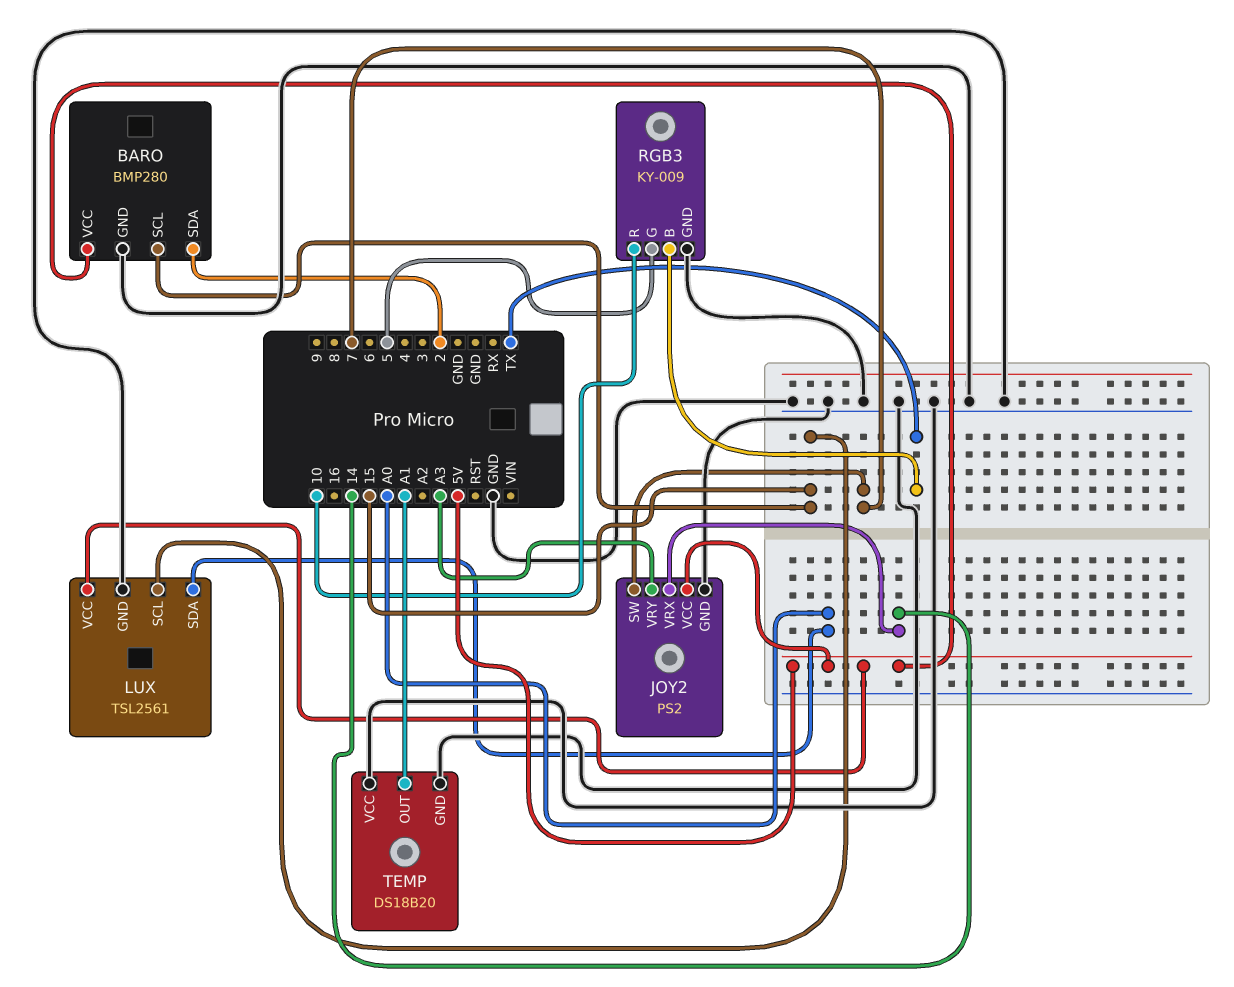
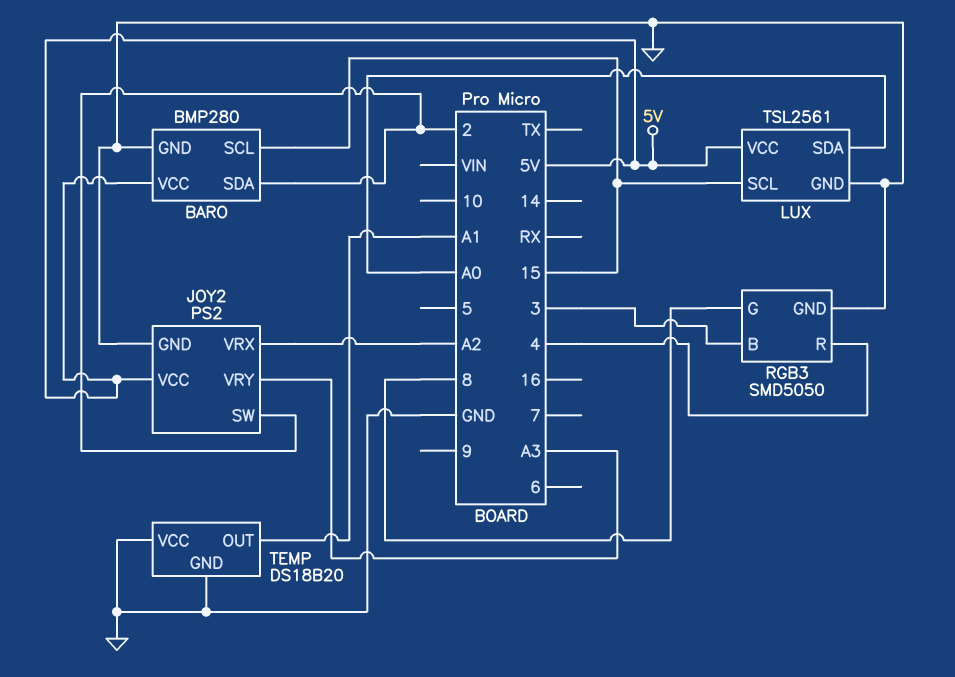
JOY2 pin SW: 7 -> 2
JOY2 pin VRX: 14 -> A2
RGB3: KY-009 -> SMD5050
RGB3 pin B: TX -> 3
RGB3 pin G: 5 -> 8
RGB3 pin R: 10 -> 4

